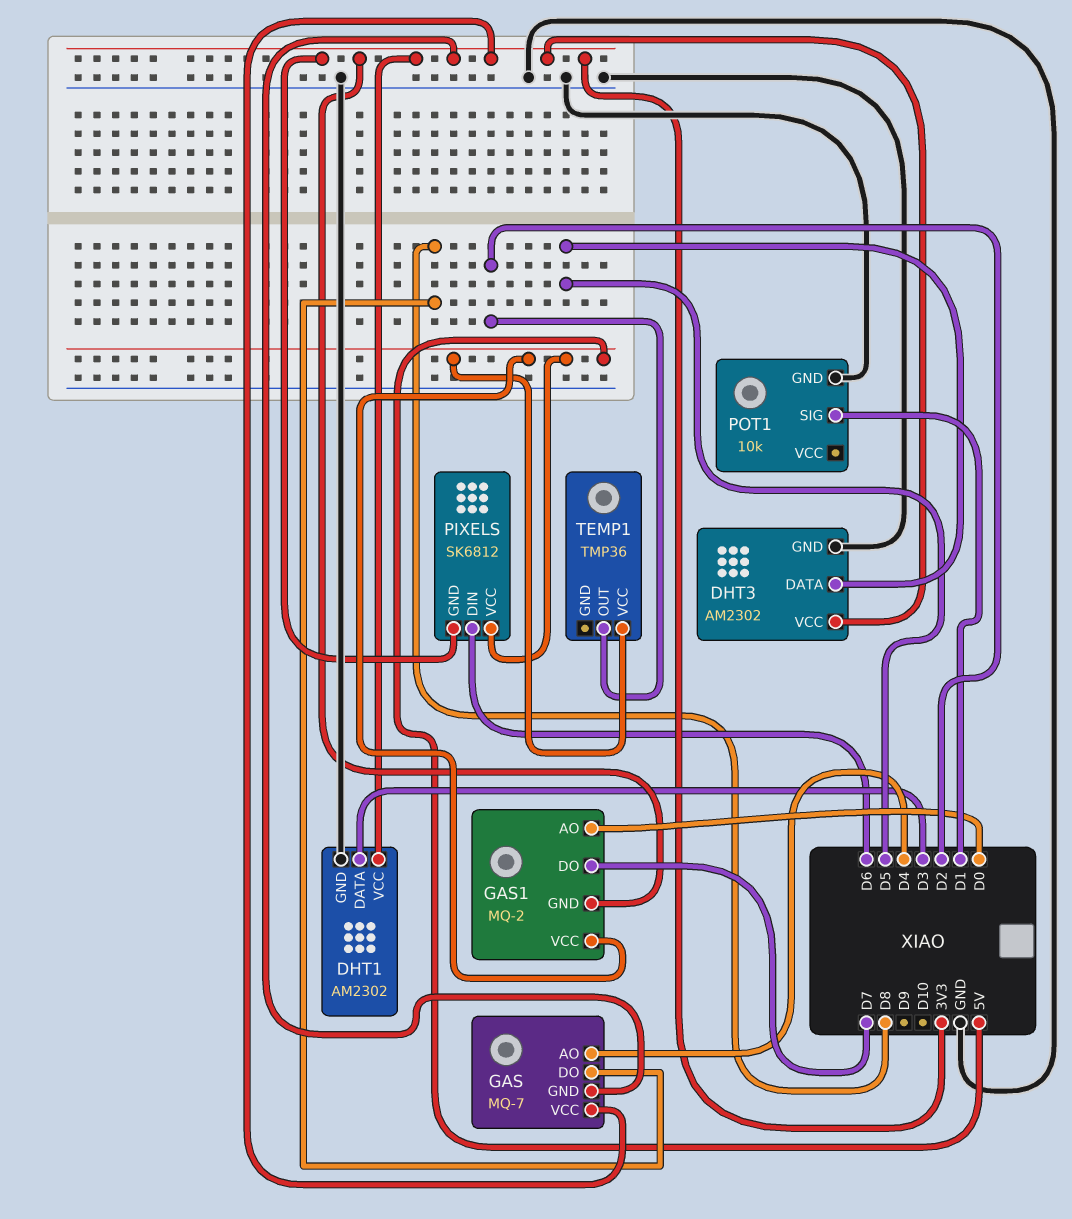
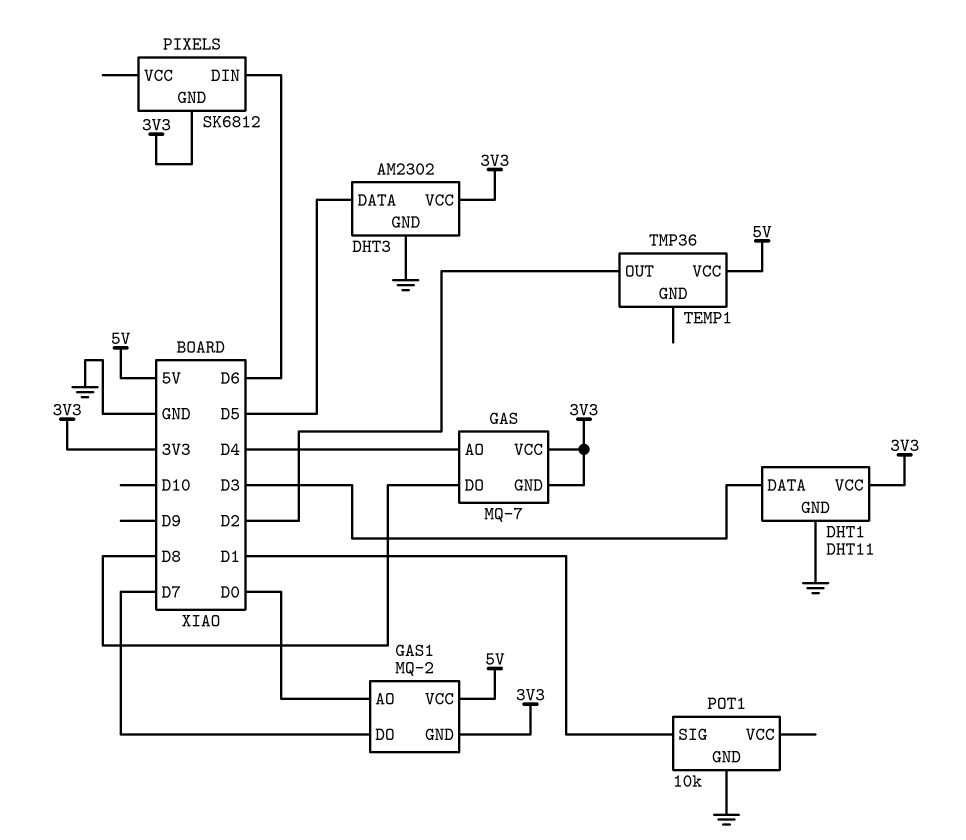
DHT1: AM2302 -> DHT11
PIXELS pin VCC: 5V -> none

